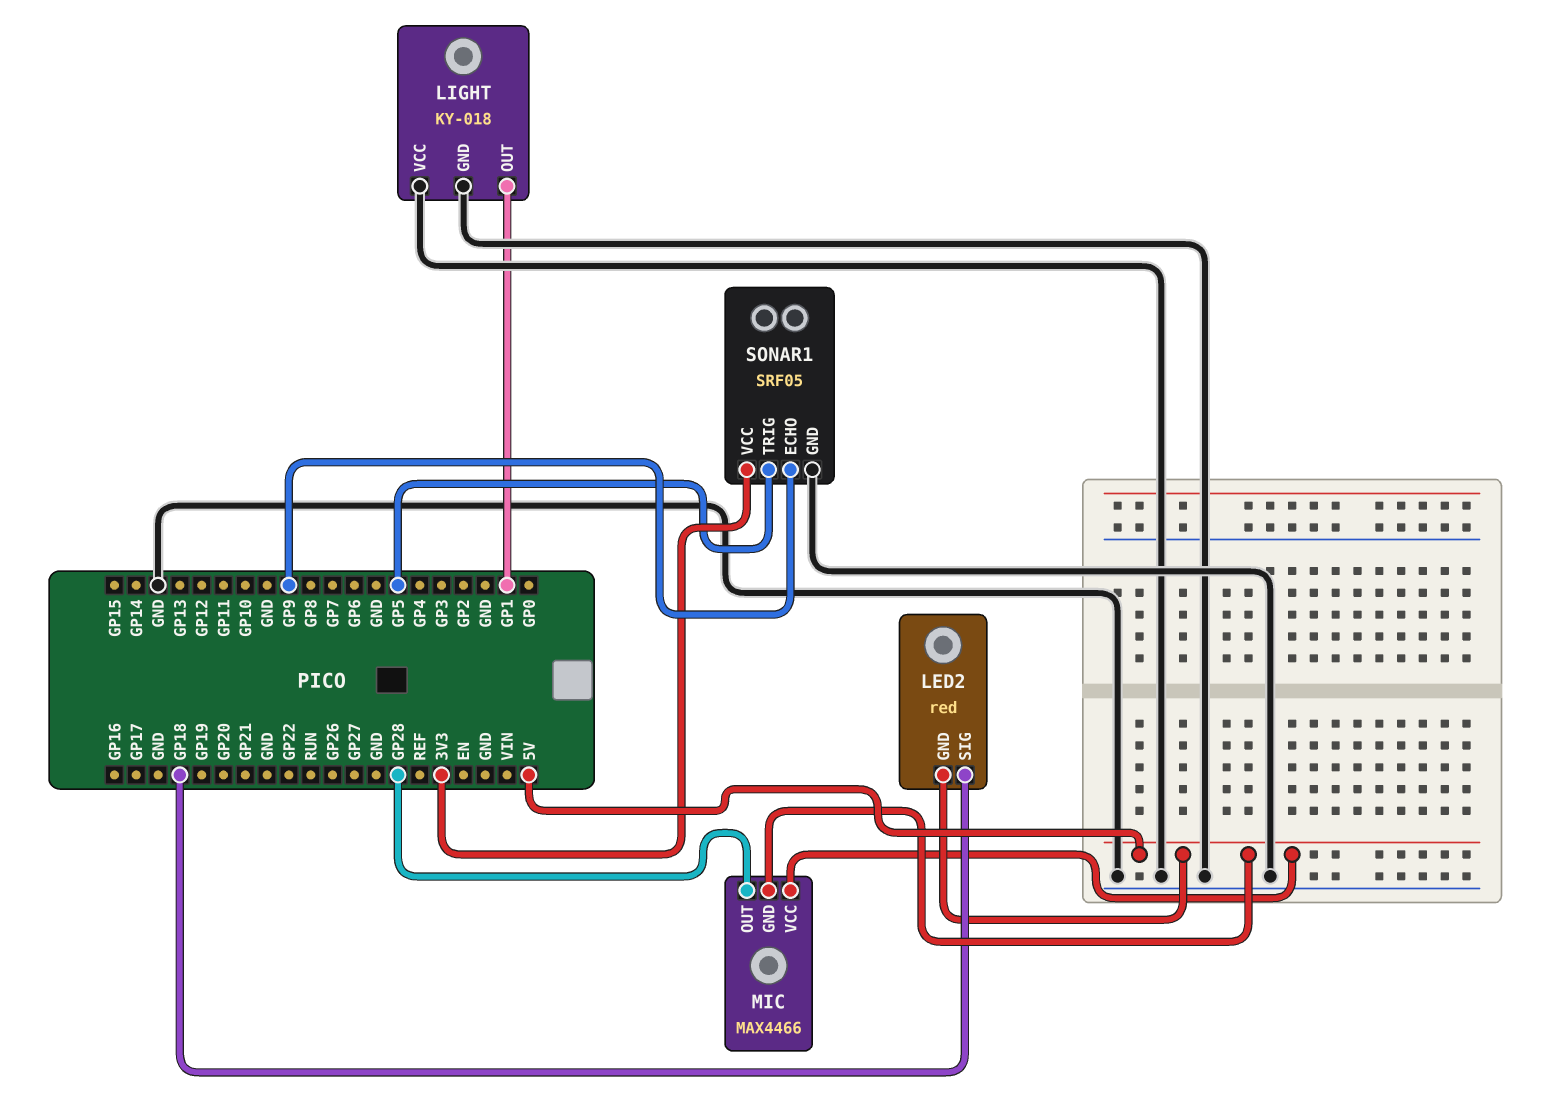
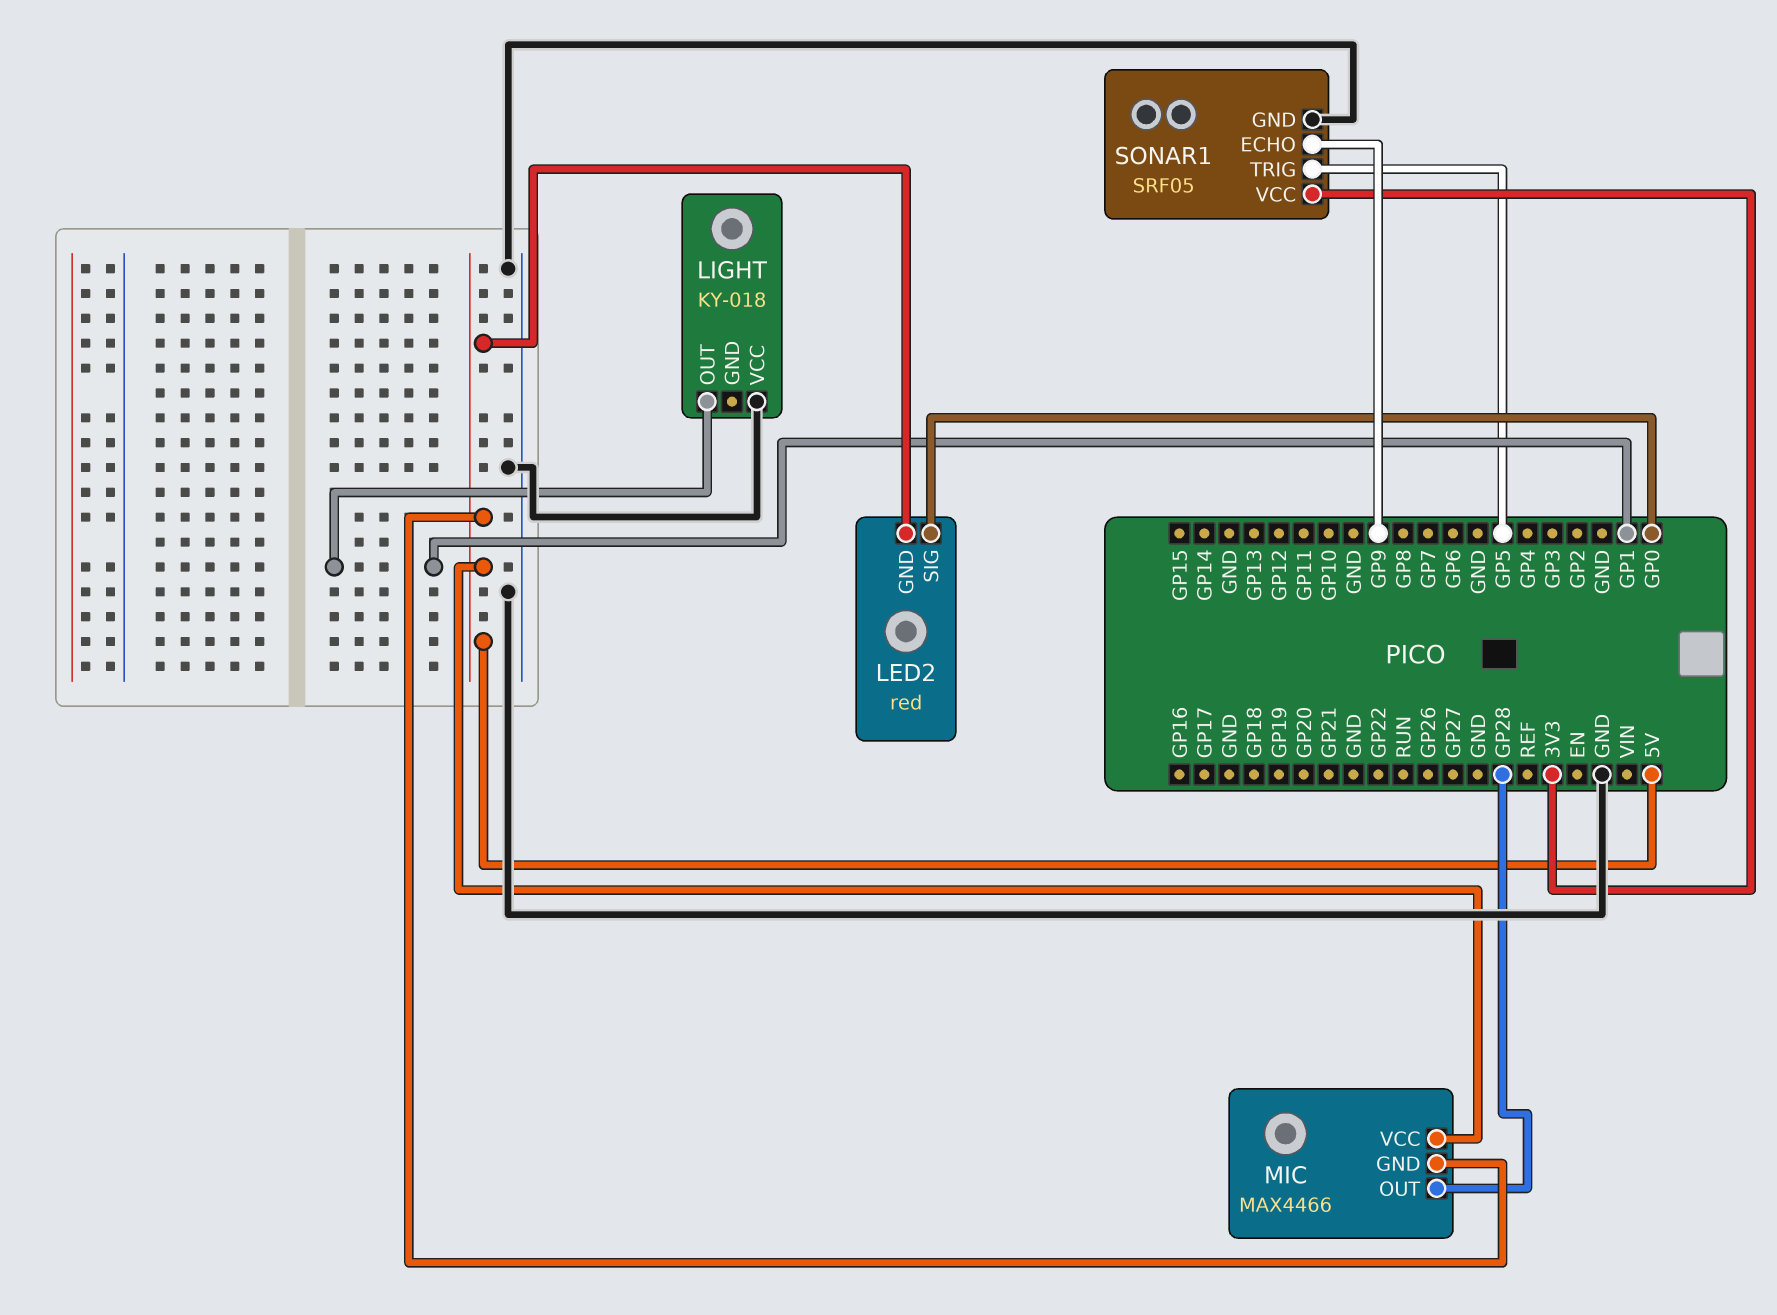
LED2 pin SIG: GP18 -> GP0
LIGHT pin GND: GND -> none

